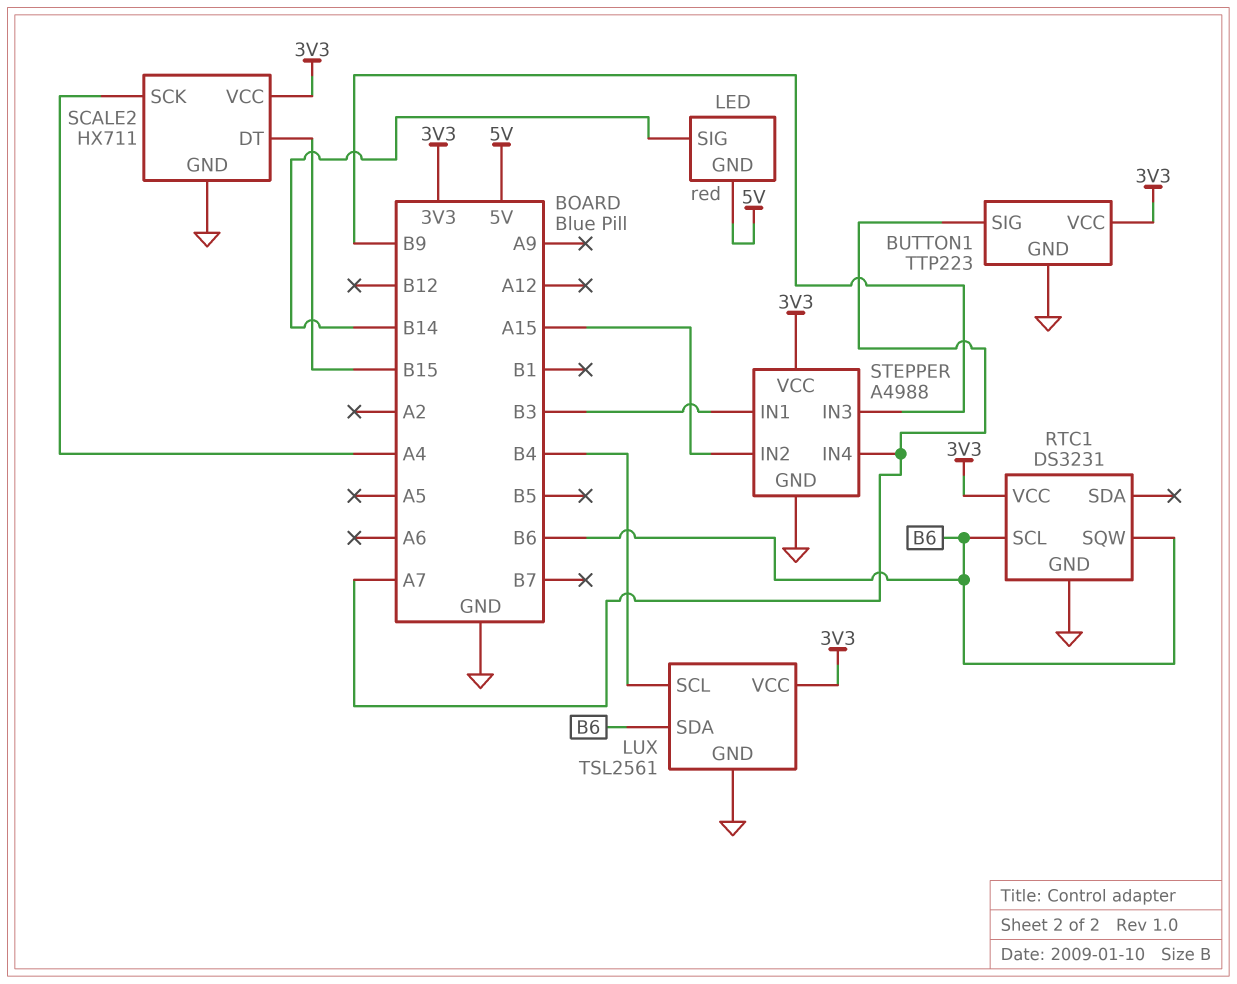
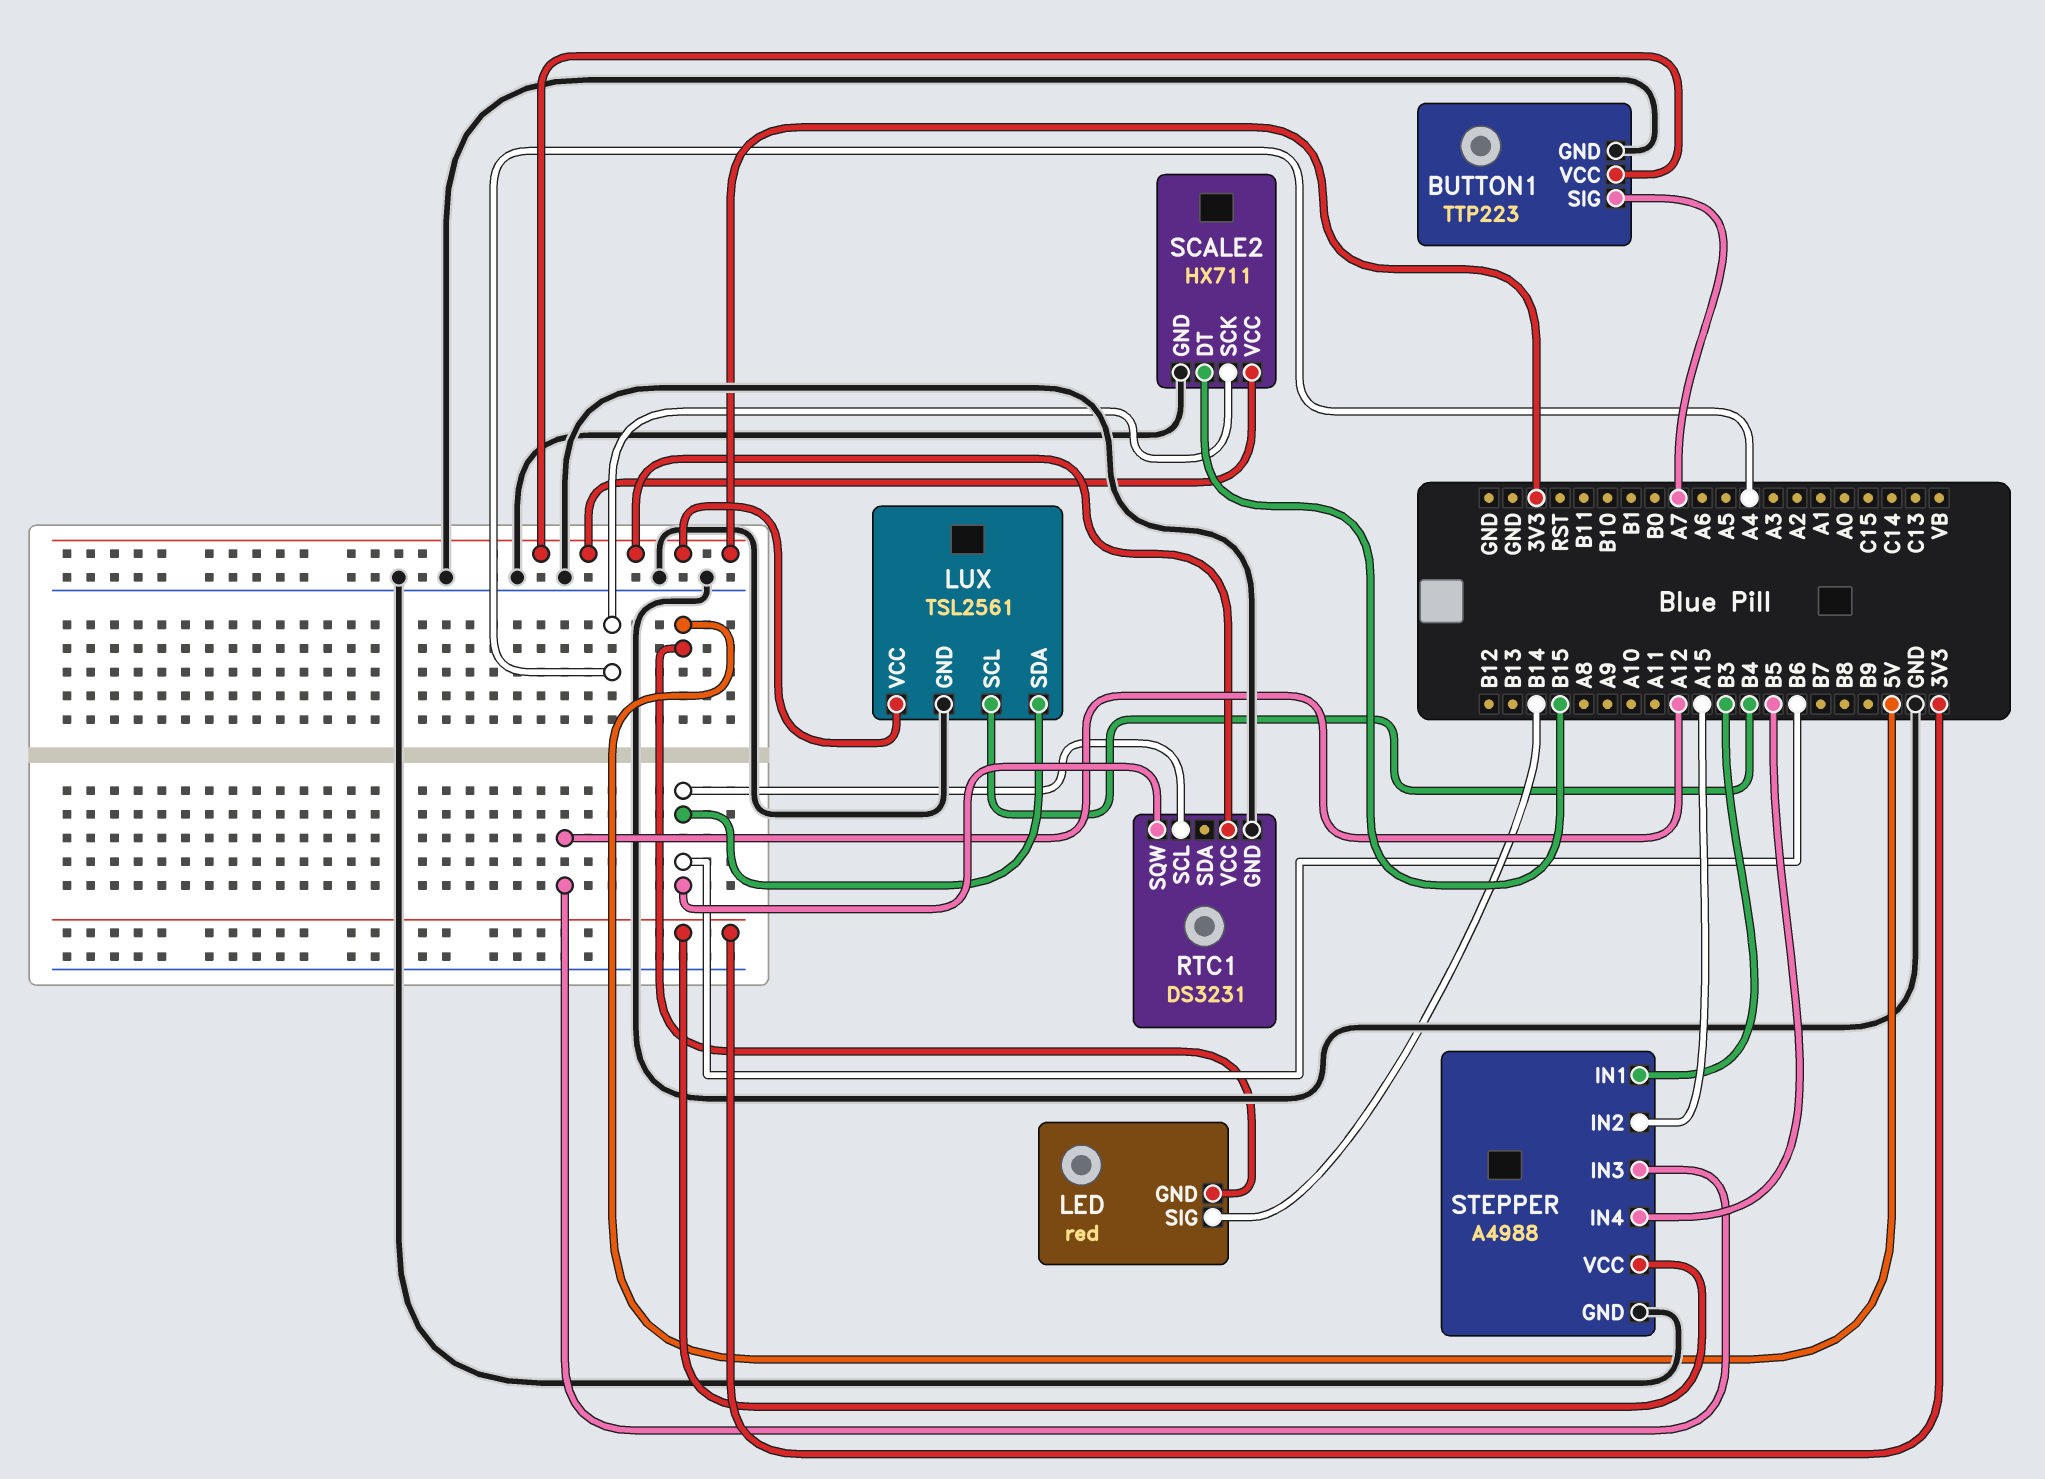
STEPPER pin IN3: B9 -> A12
STEPPER pin IN4: A7 -> B5

